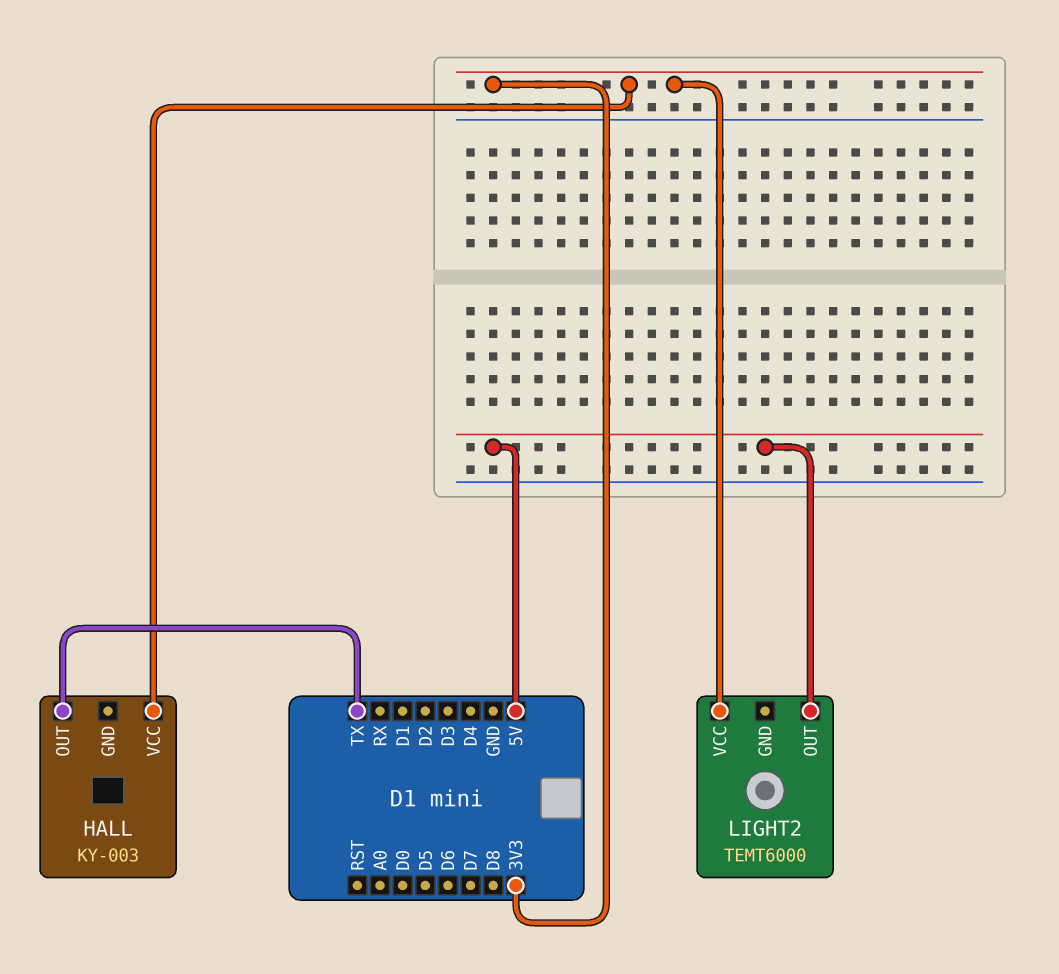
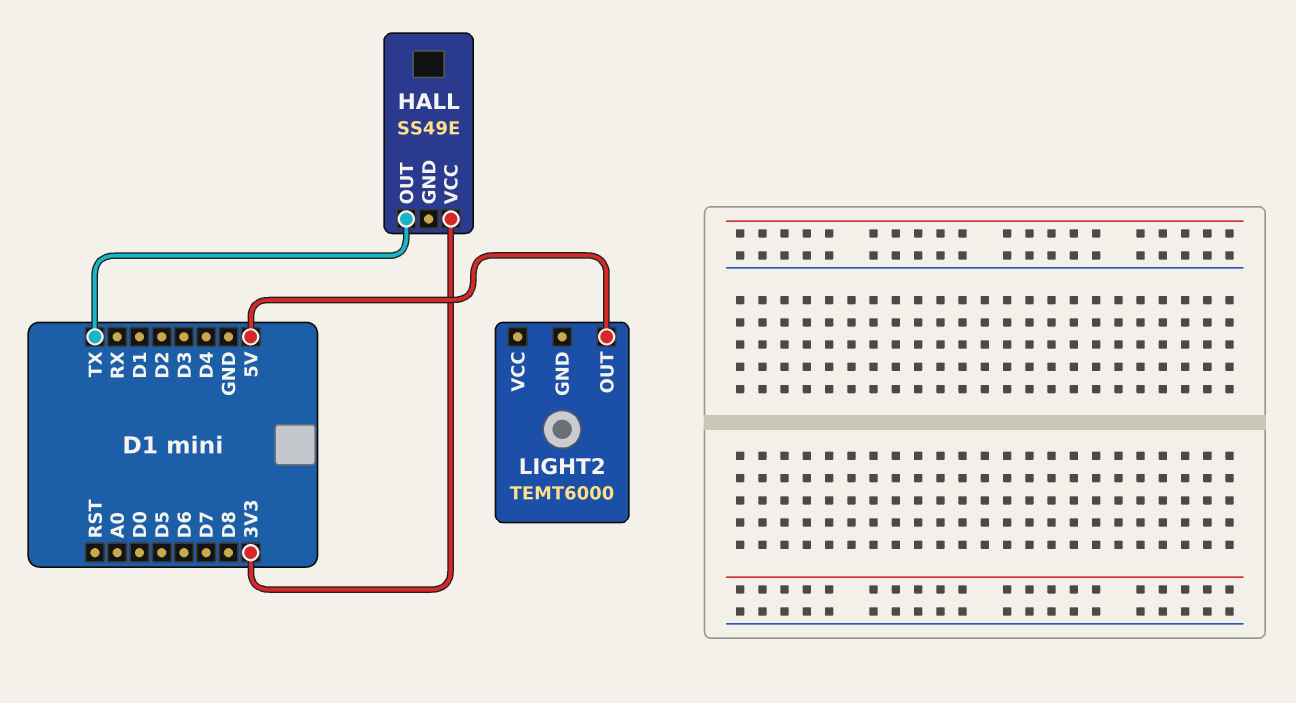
HALL: KY-003 -> SS49E
LIGHT2 pin VCC: 3V3 -> none

